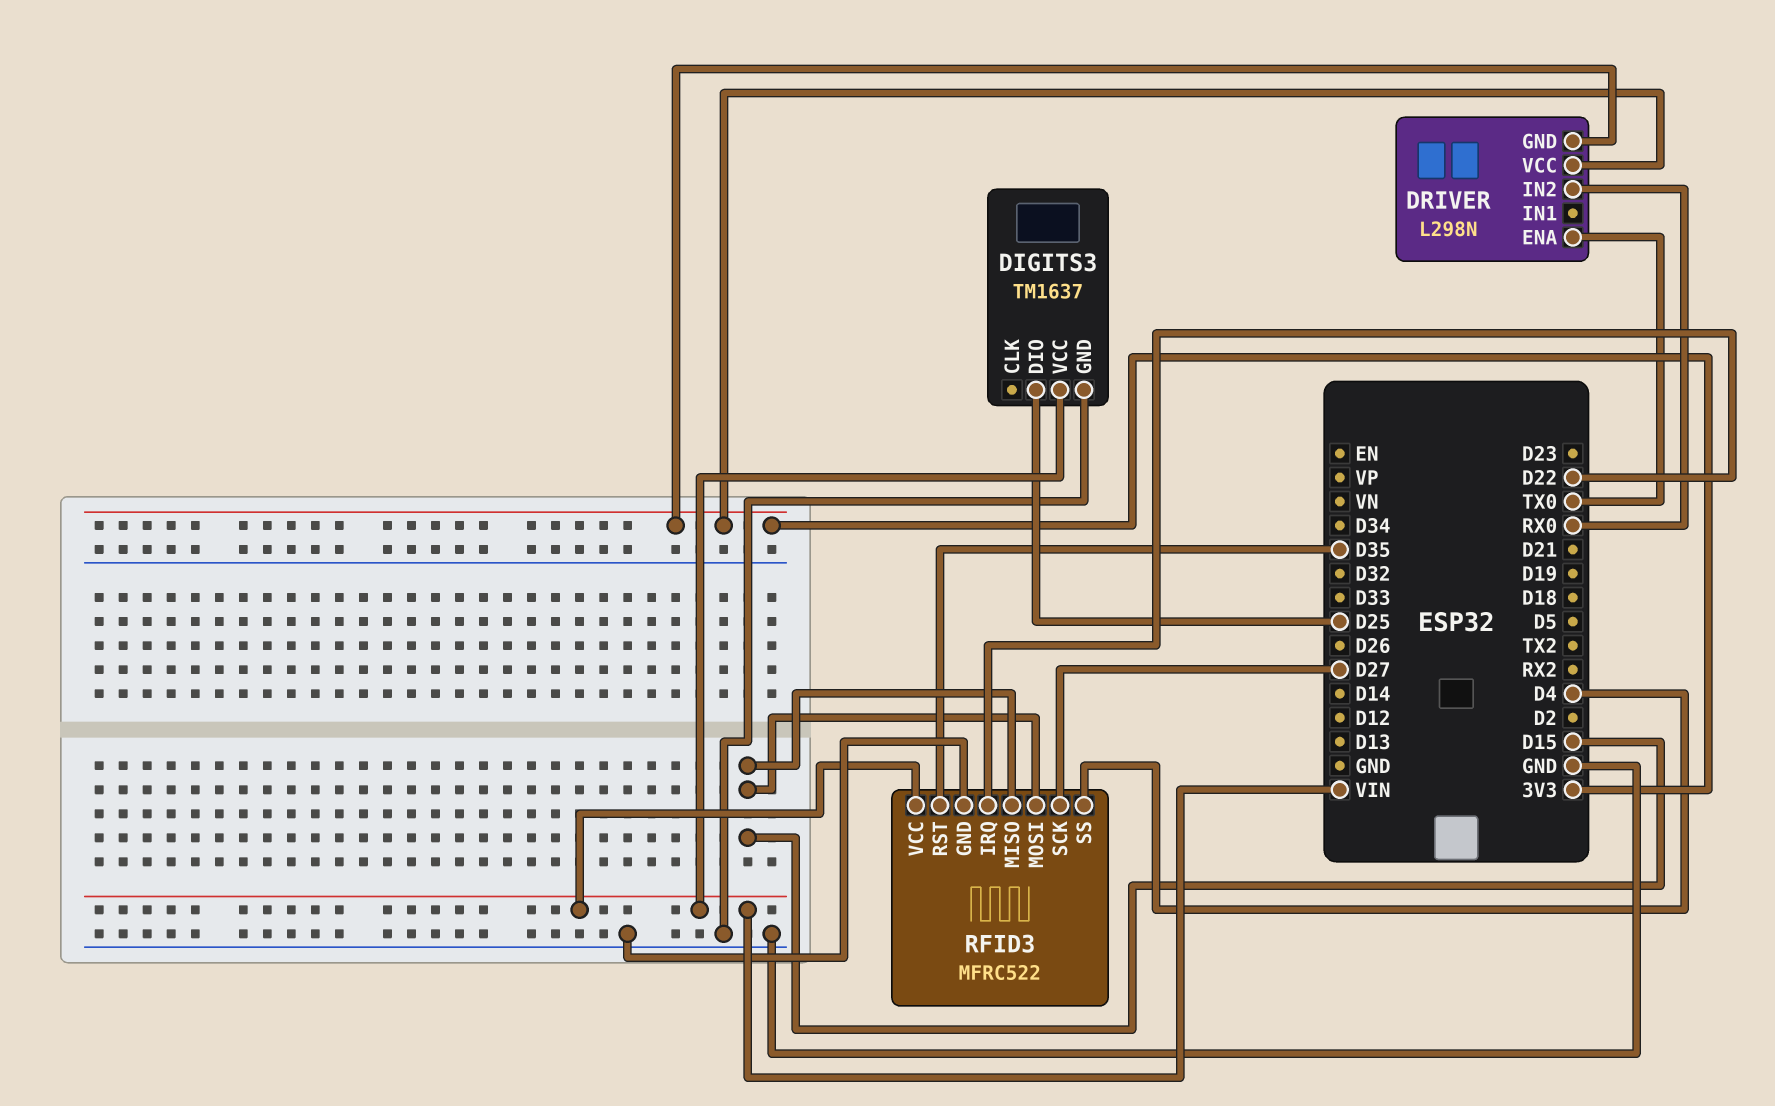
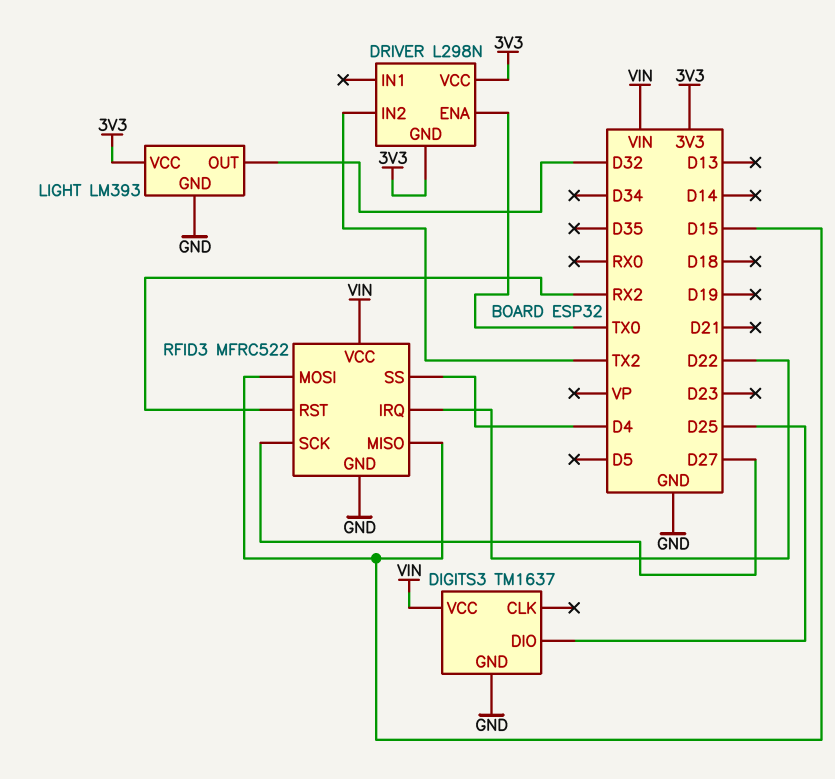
DRIVER pin IN2: RX0 -> TX2
LIGHT: none -> LM393
LIGHT pin GND: none -> GND
LIGHT pin OUT: none -> D32
LIGHT pin VCC: none -> 3V3
RFID3 pin RST: D35 -> RX2

